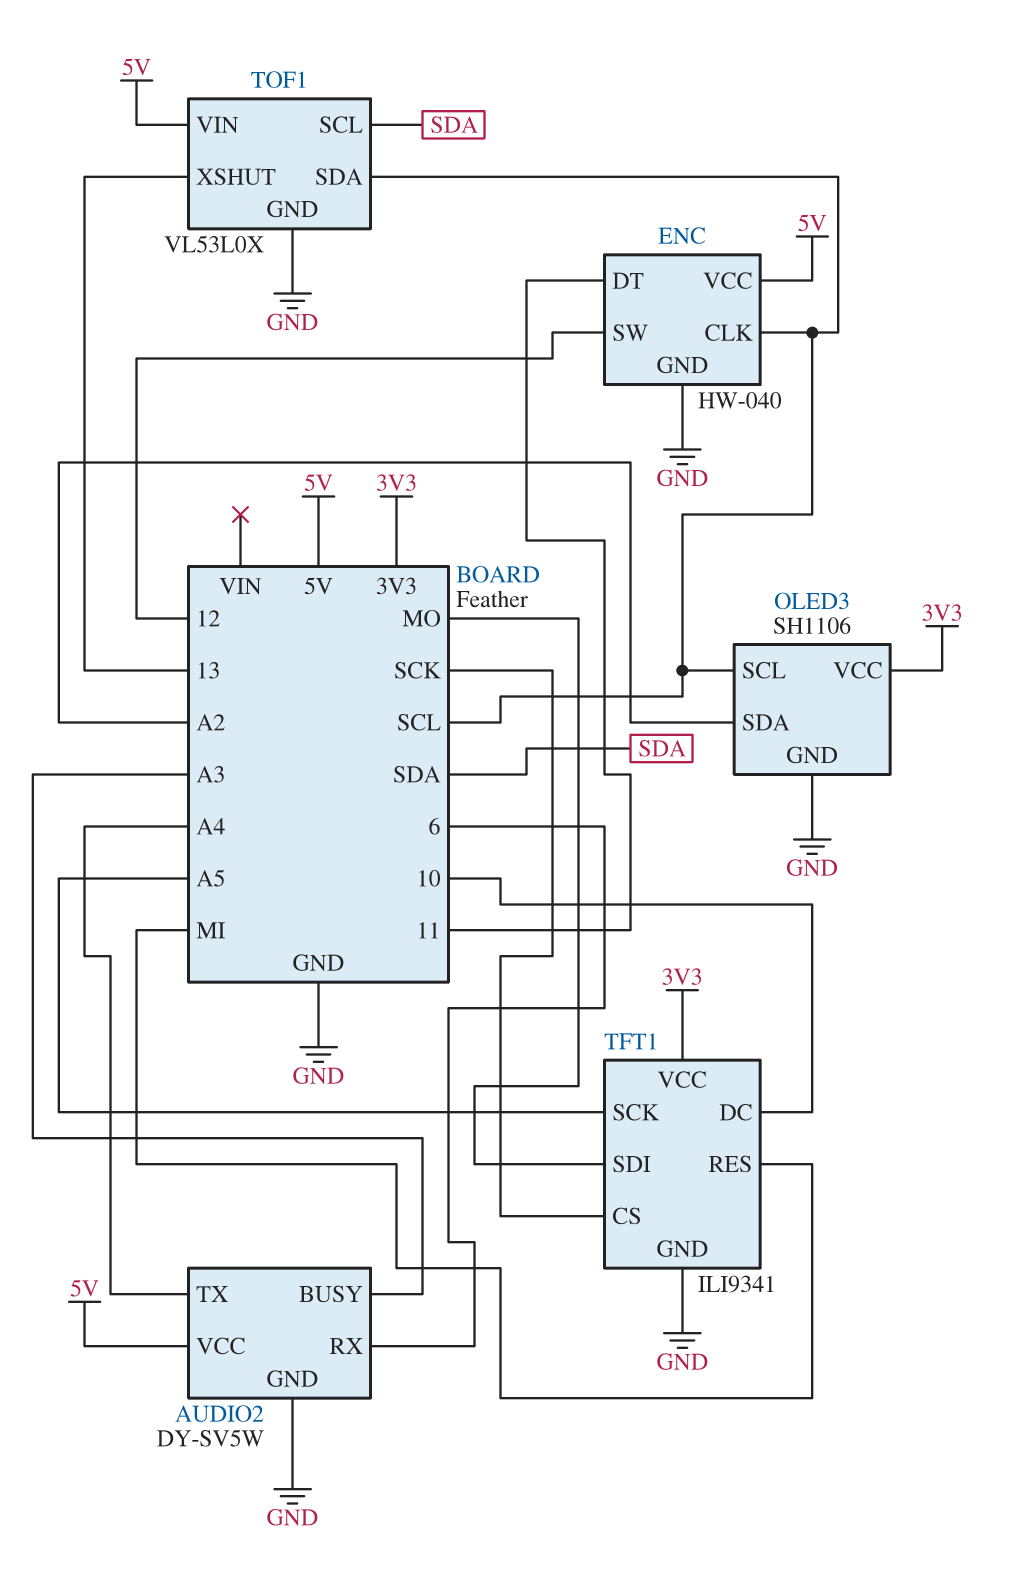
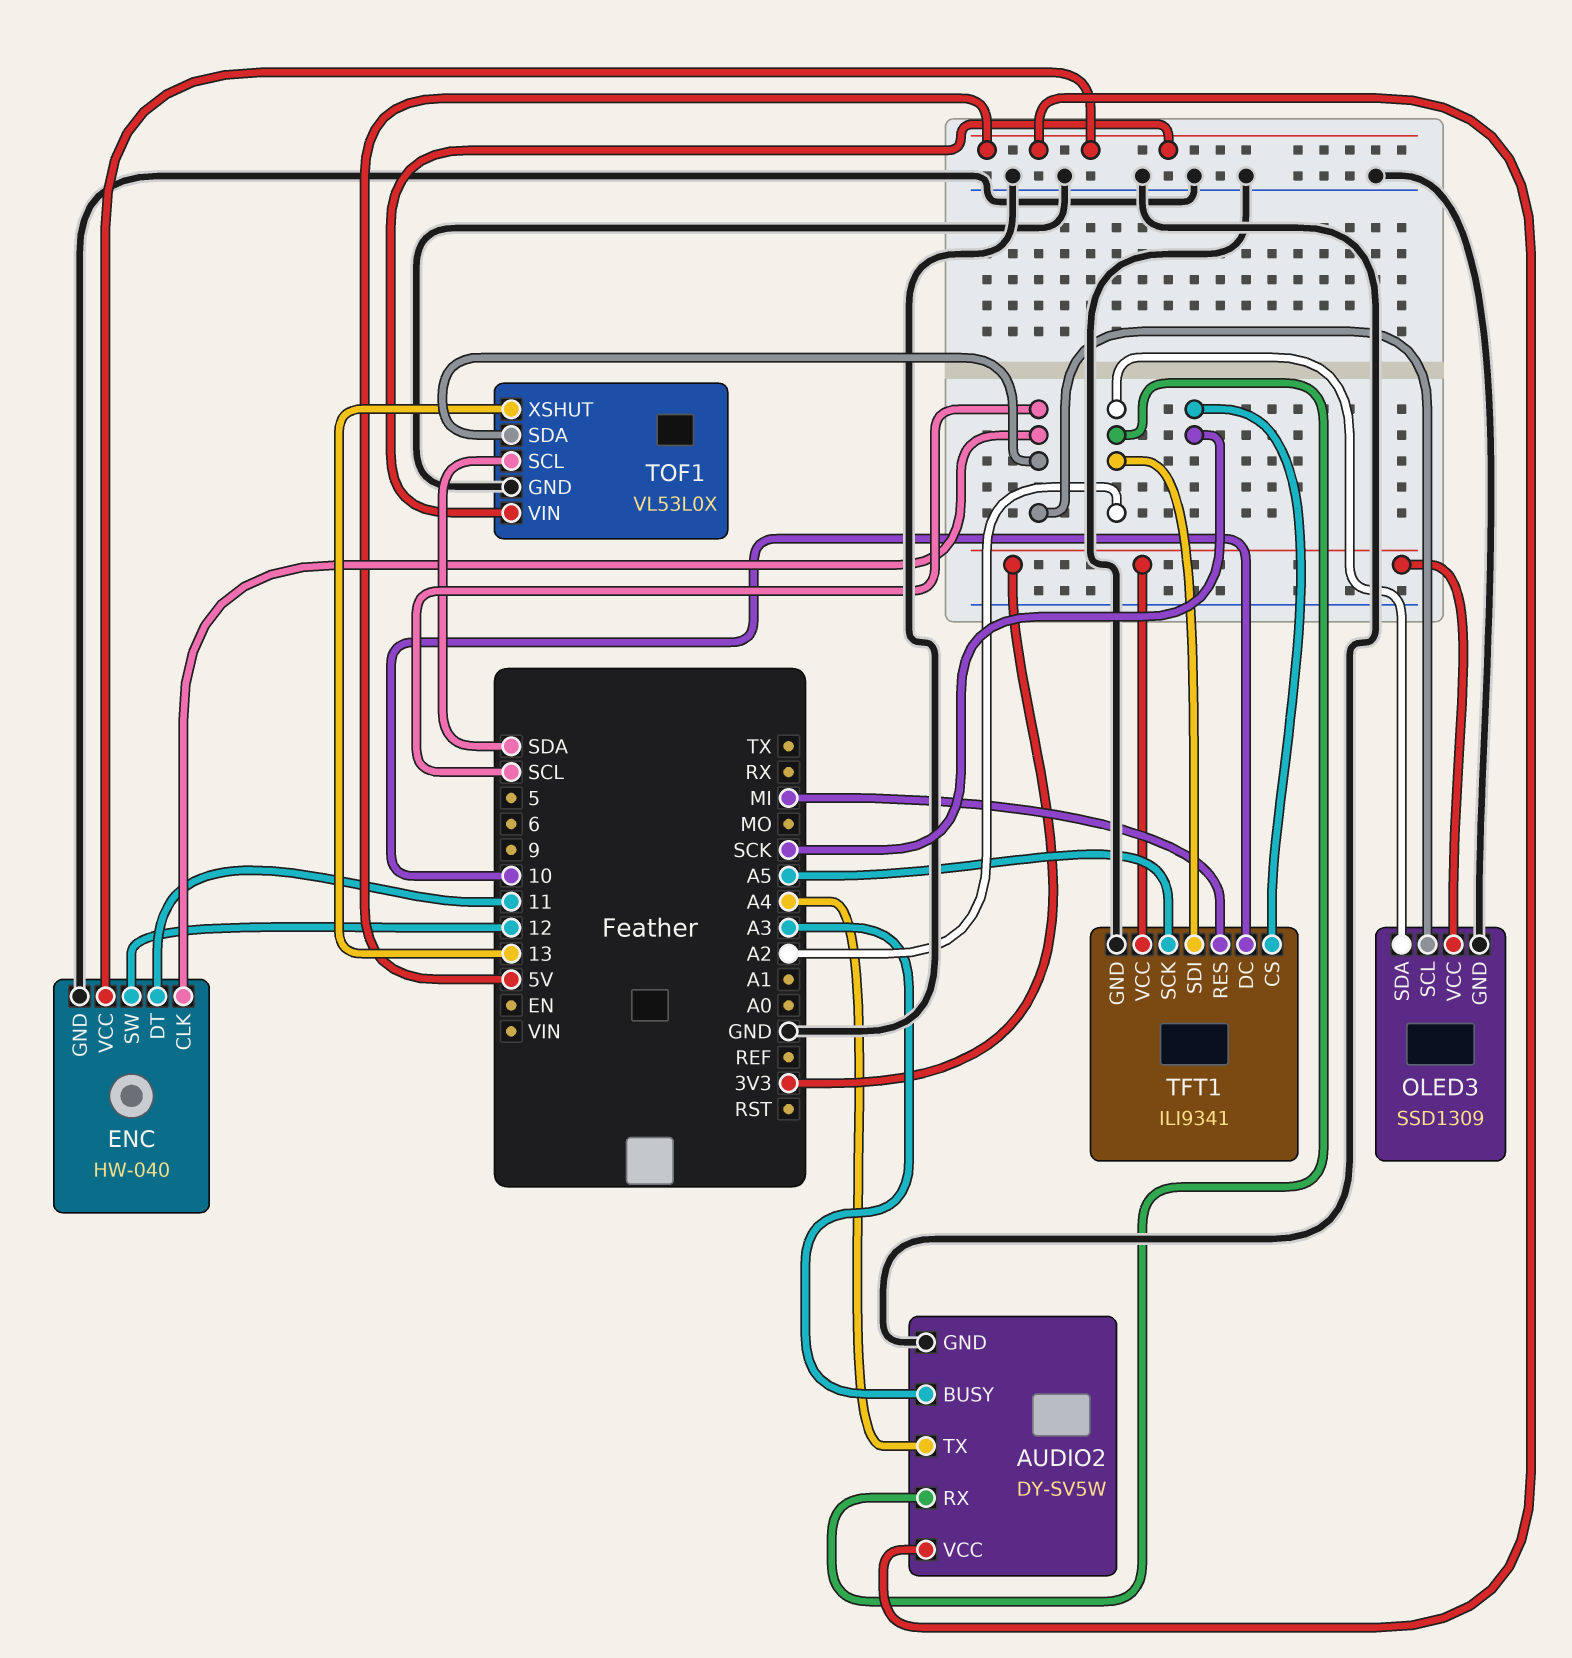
AUDIO2 pin RX: 6 -> A2
OLED3: SH1106 -> SSD1309
TFT1 pin SDI: MO -> A2

